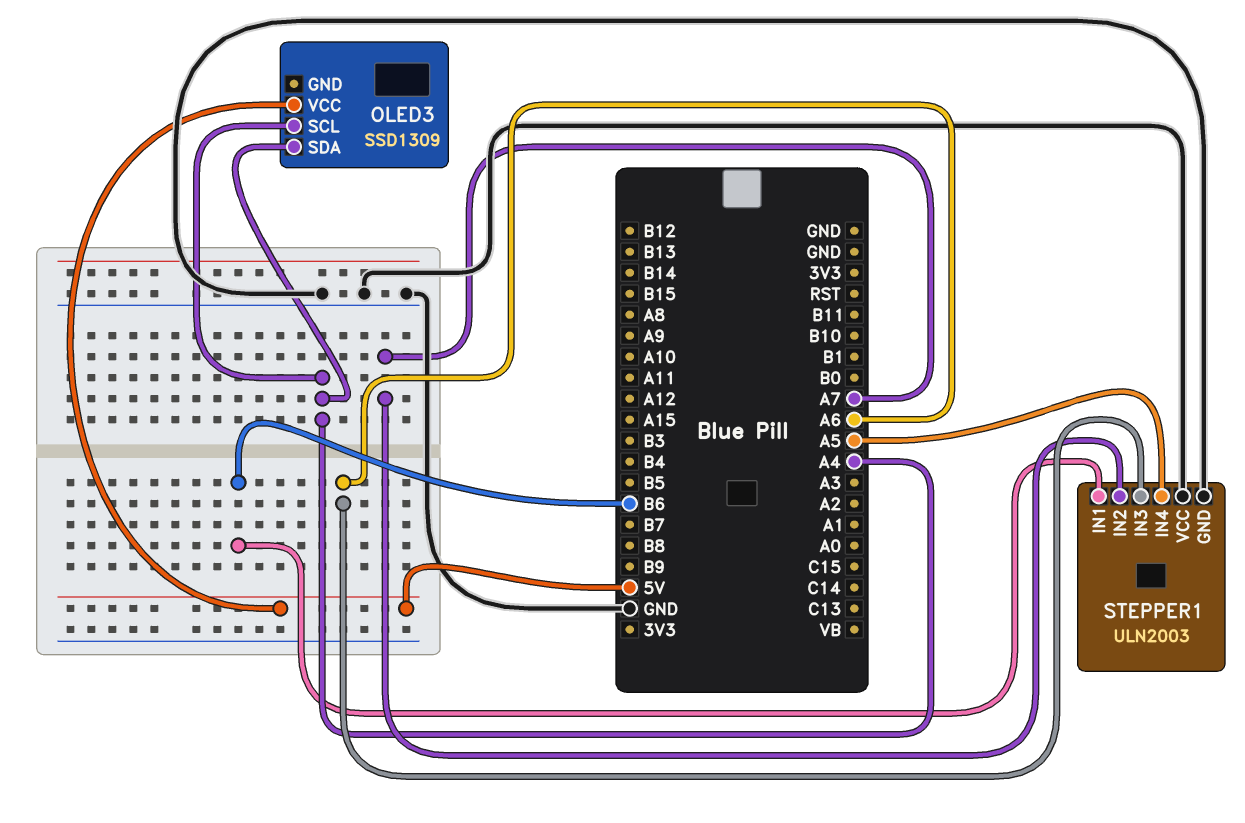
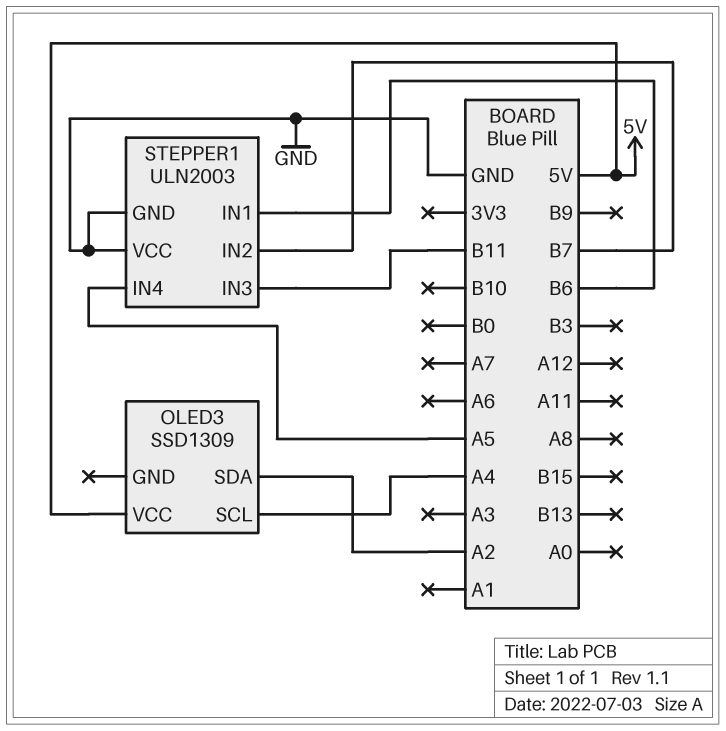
OLED3 pin SDA: A4 -> A2
STEPPER1 pin IN2: A7 -> B7
STEPPER1 pin IN3: A6 -> B11

